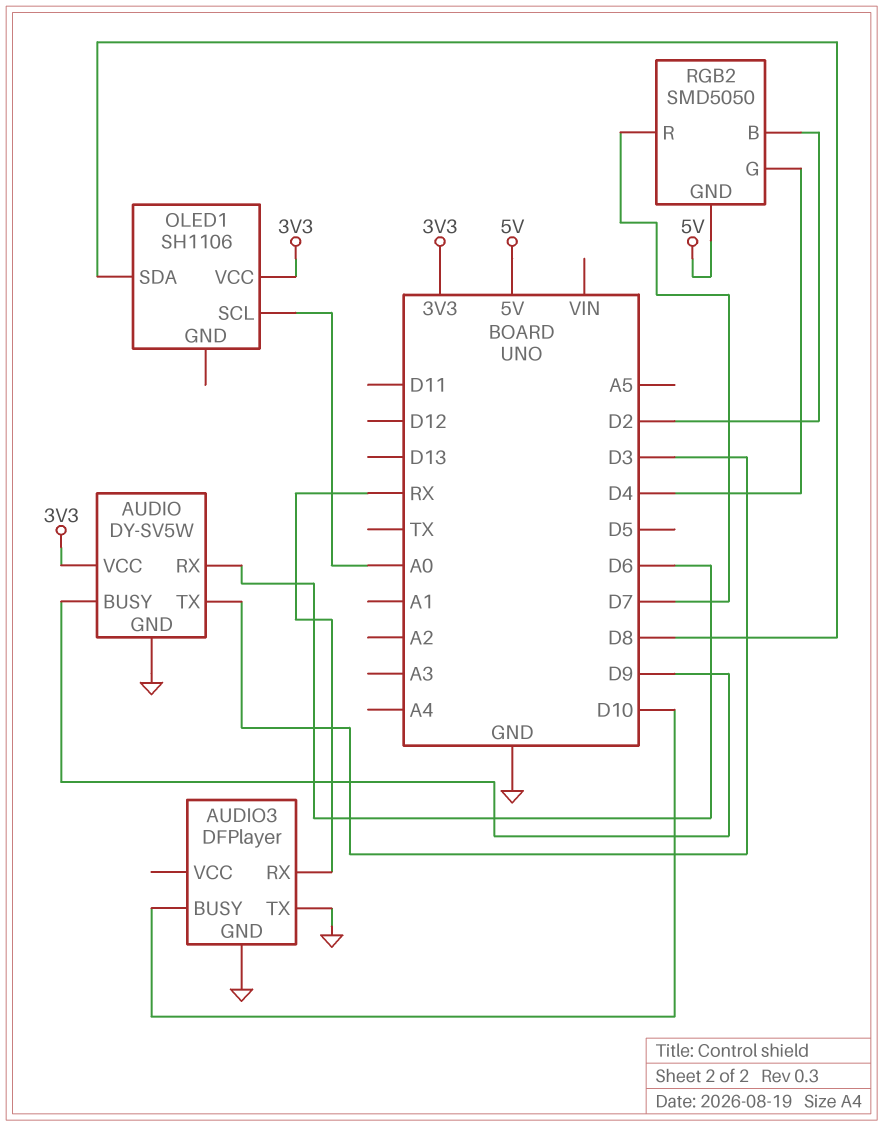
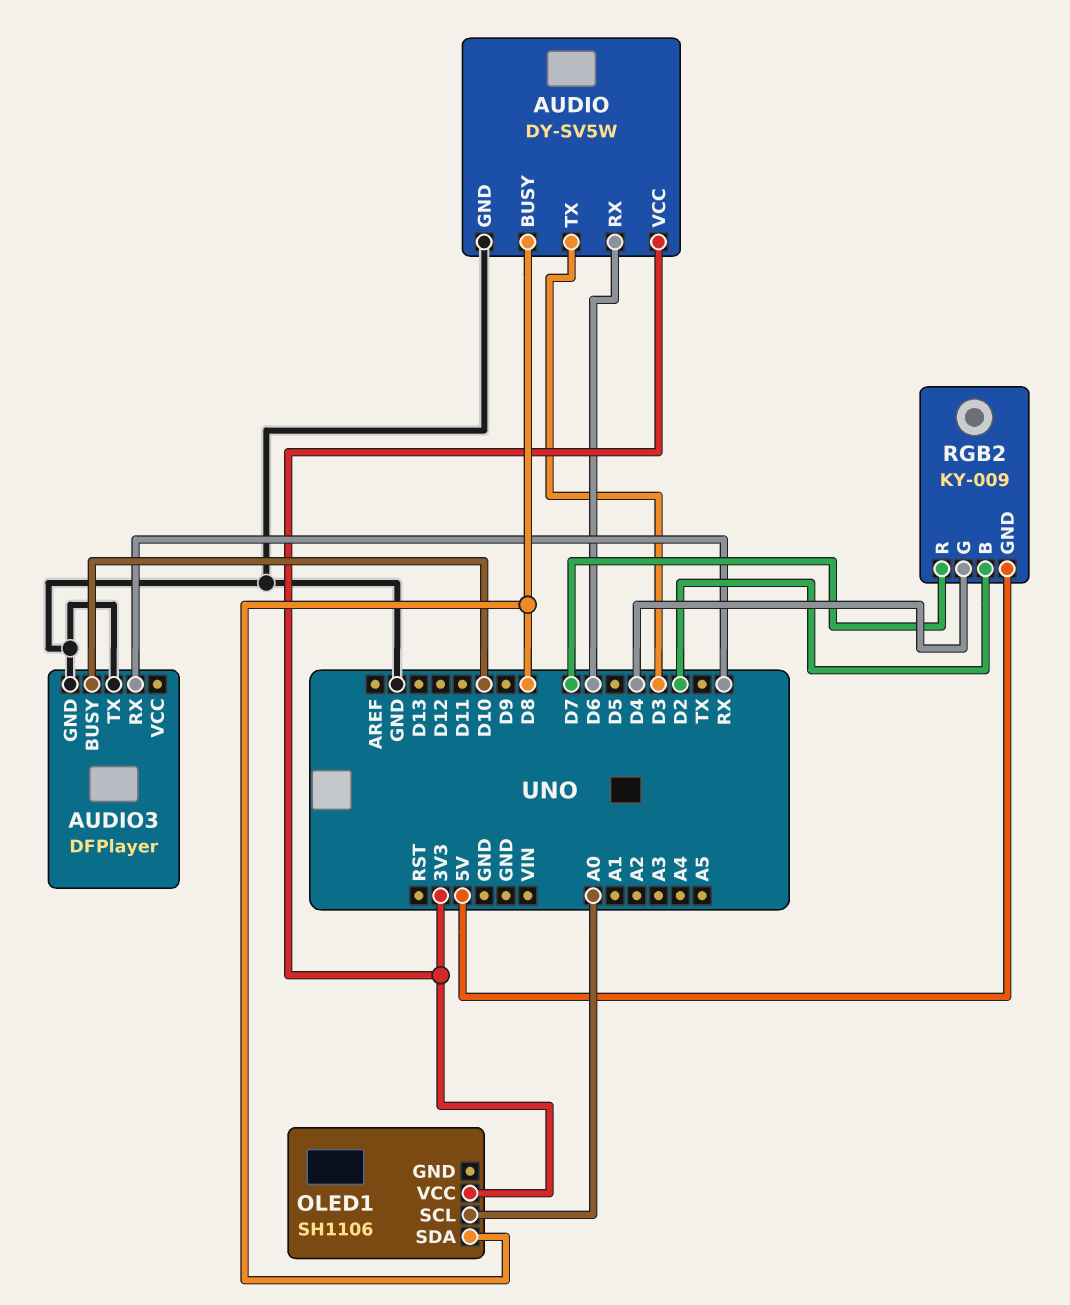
AUDIO pin BUSY: D9 -> D8
RGB2: SMD5050 -> KY-009

